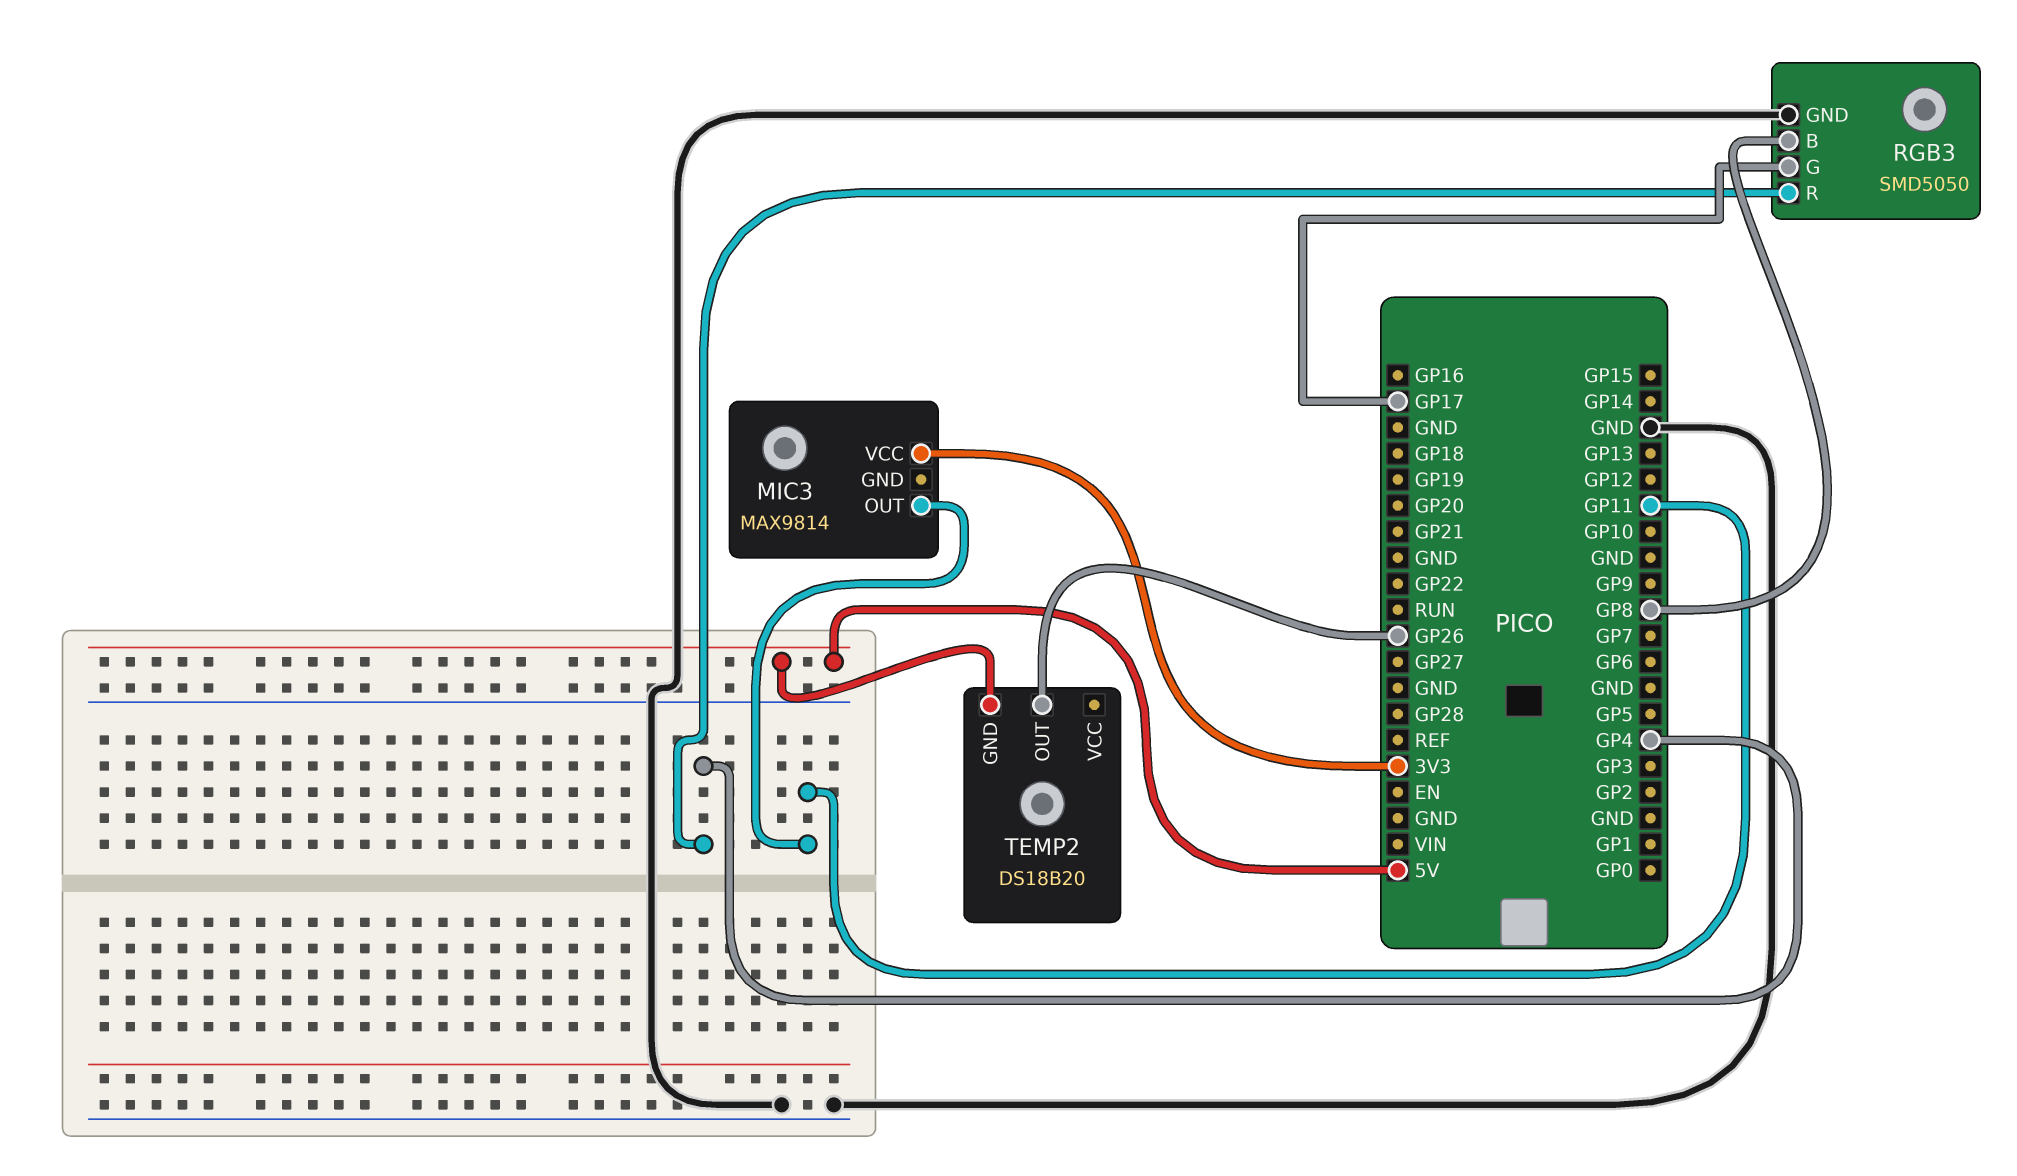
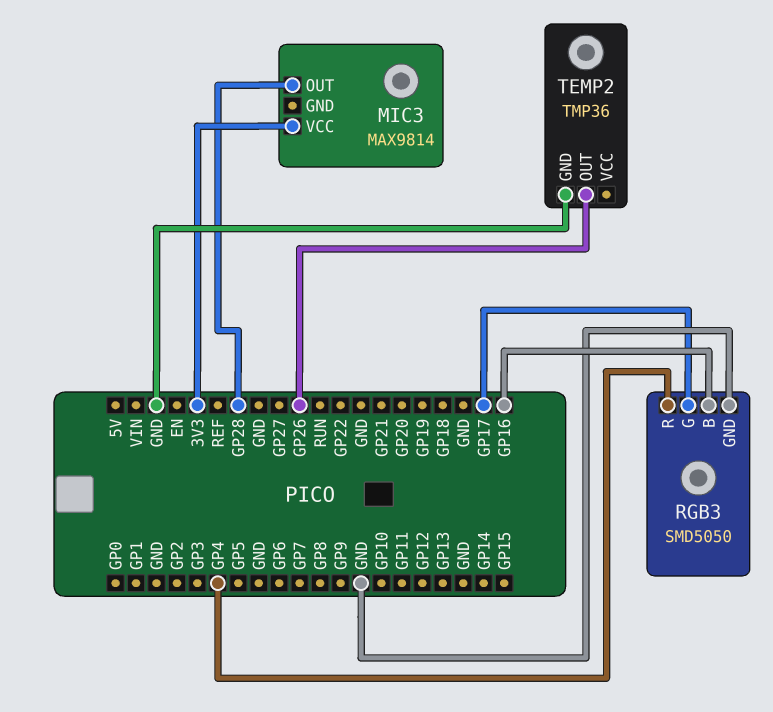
MIC3 pin OUT: GP11 -> GP28
RGB3 pin B: GP8 -> GP16
TEMP2: DS18B20 -> TMP36
TEMP2 pin GND: 5V -> GND

